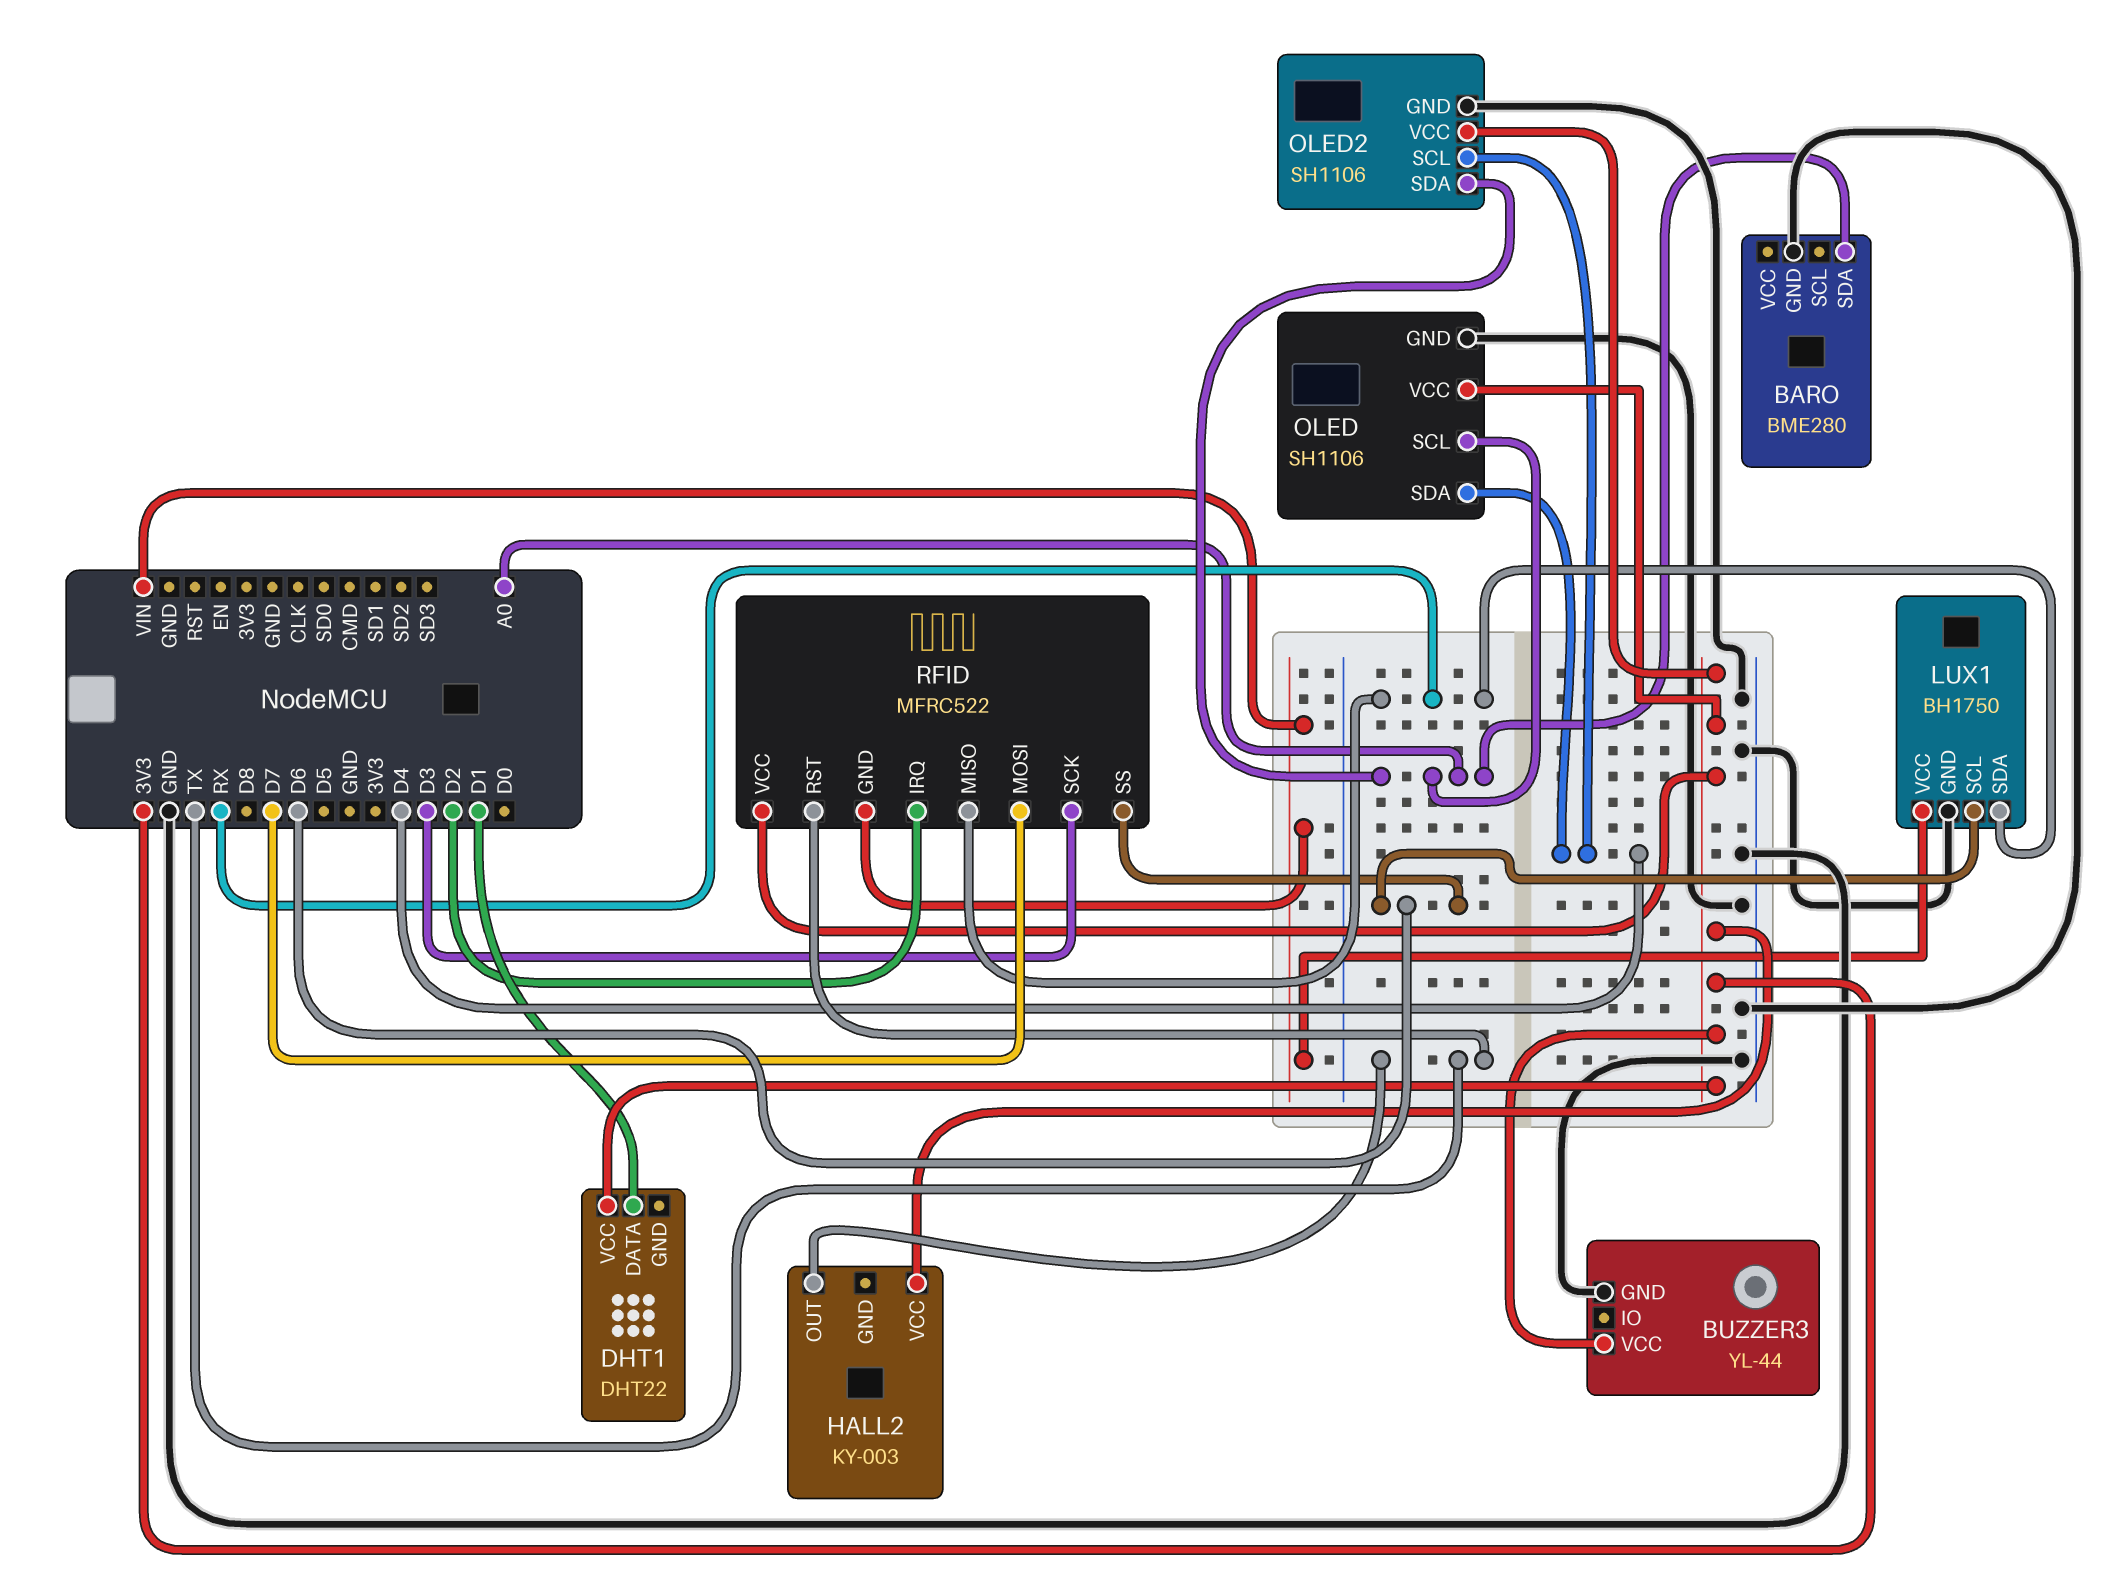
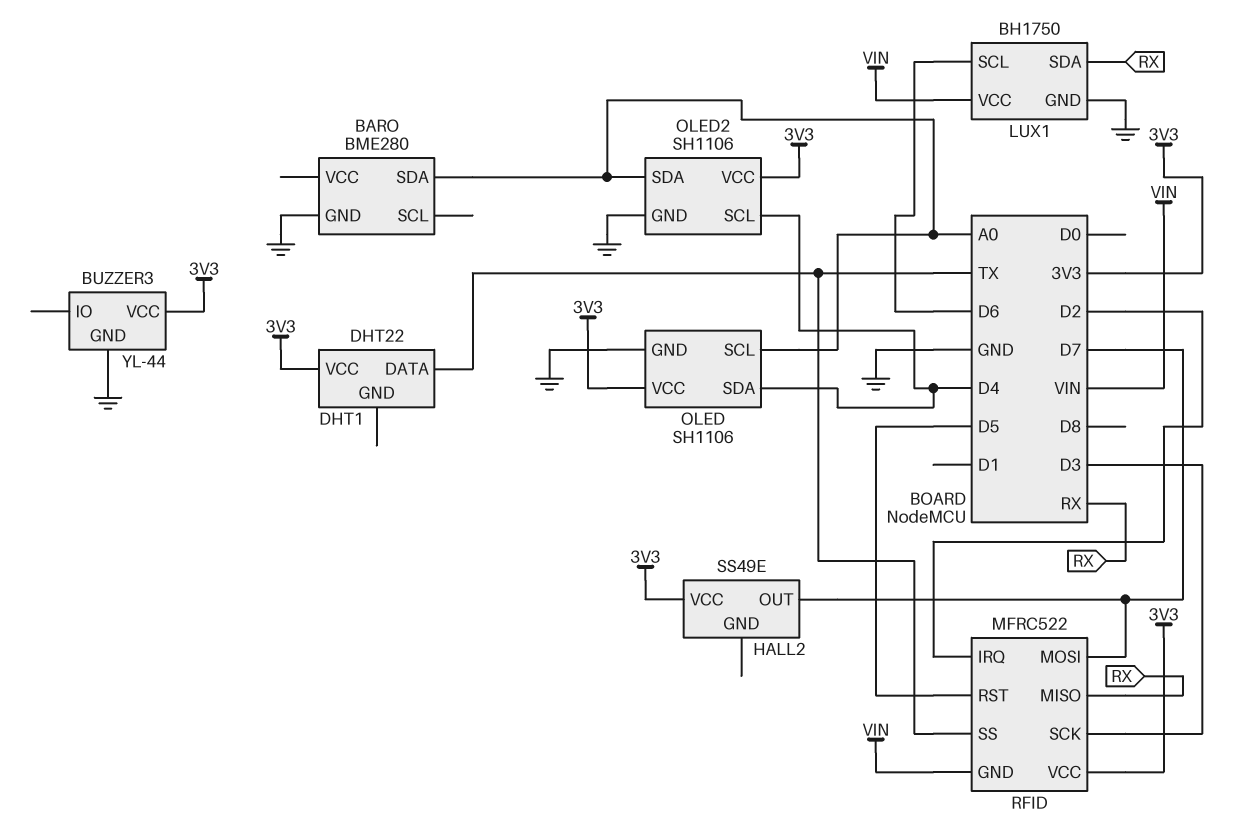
DHT1 pin DATA: D1 -> TX
HALL2: KY-003 -> SS49E
HALL2 pin OUT: TX -> D7
RFID pin RST: TX -> D5
RFID pin SS: D6 -> TX

